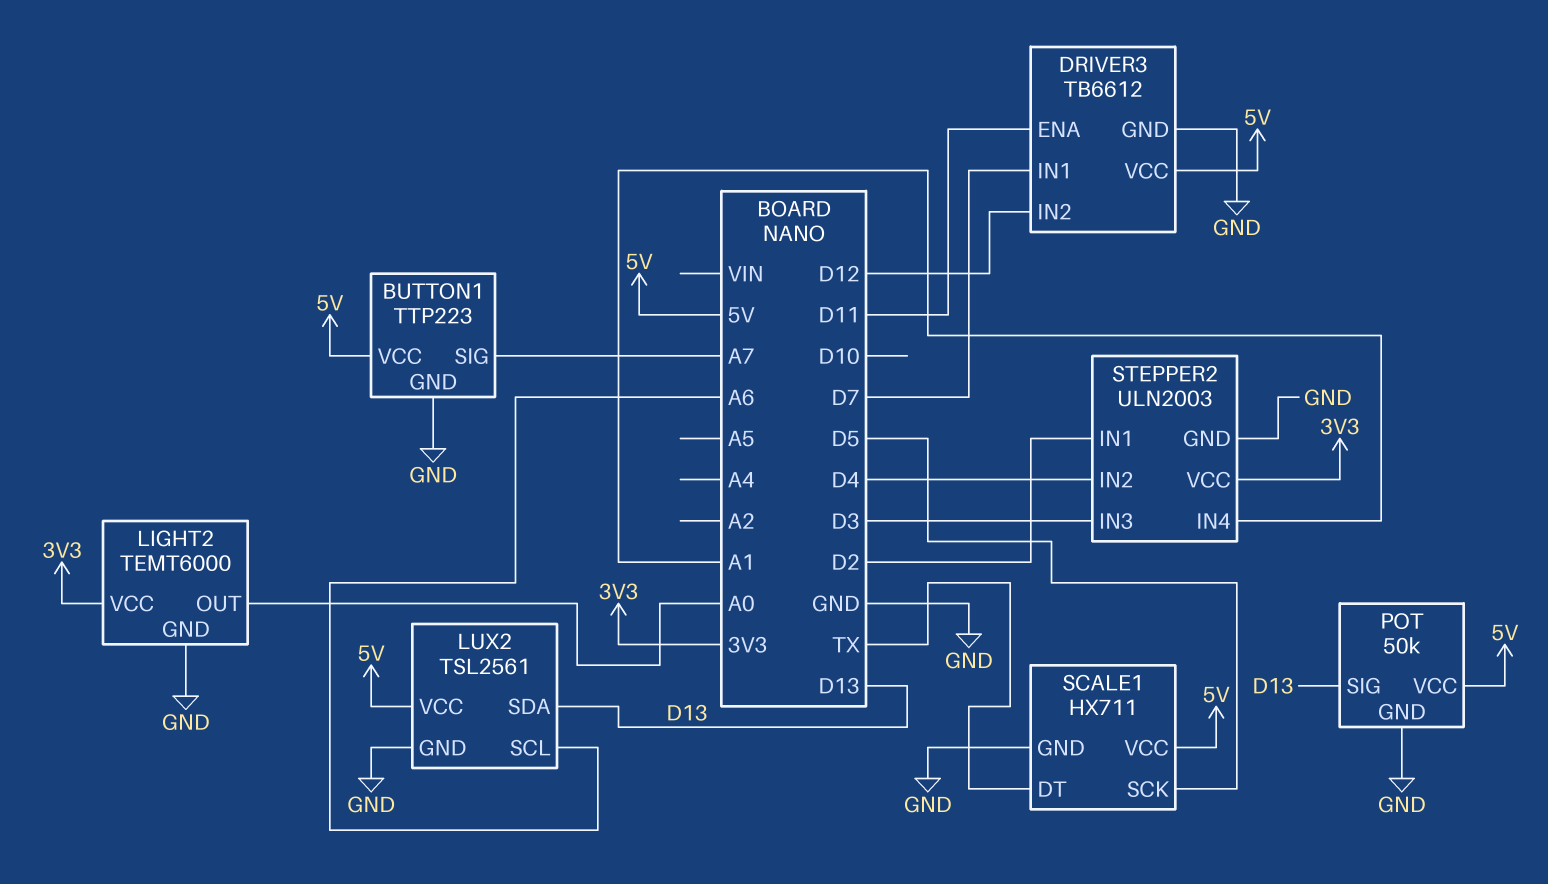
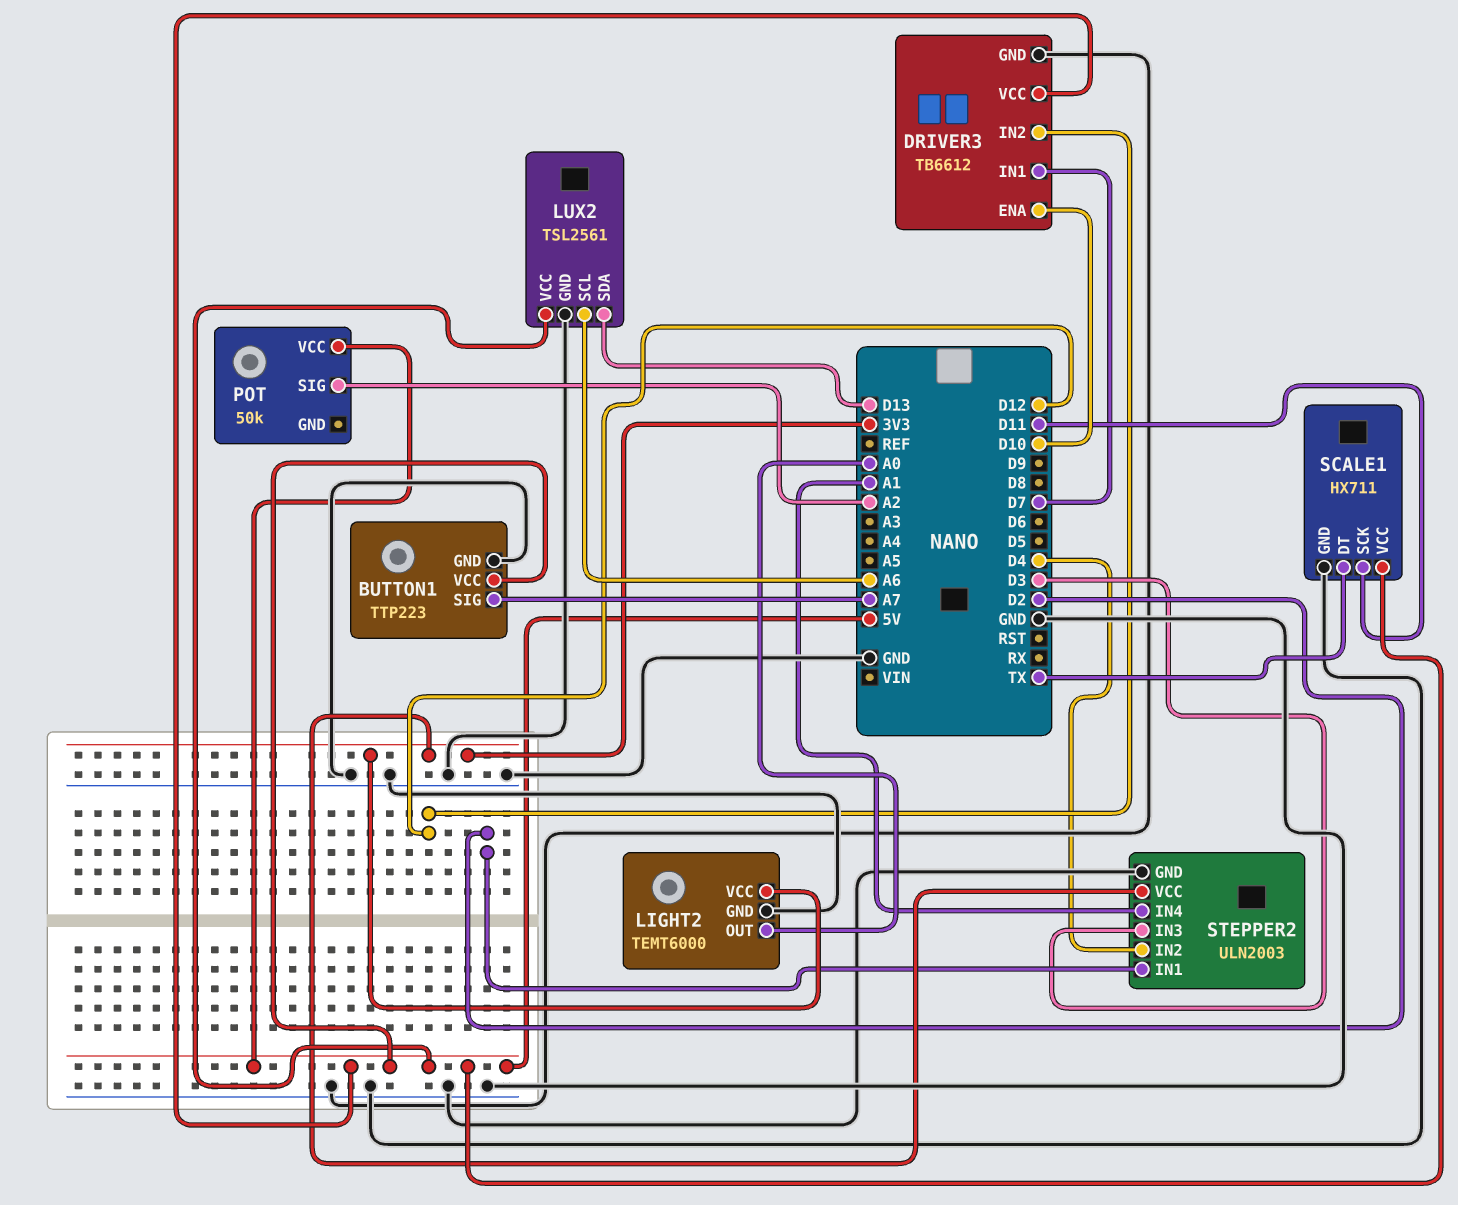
DRIVER3 pin ENA: D11 -> D10
POT pin GND: GND -> none
POT pin SIG: D13 -> A2
SCALE1 pin SCK: D5 -> D11

